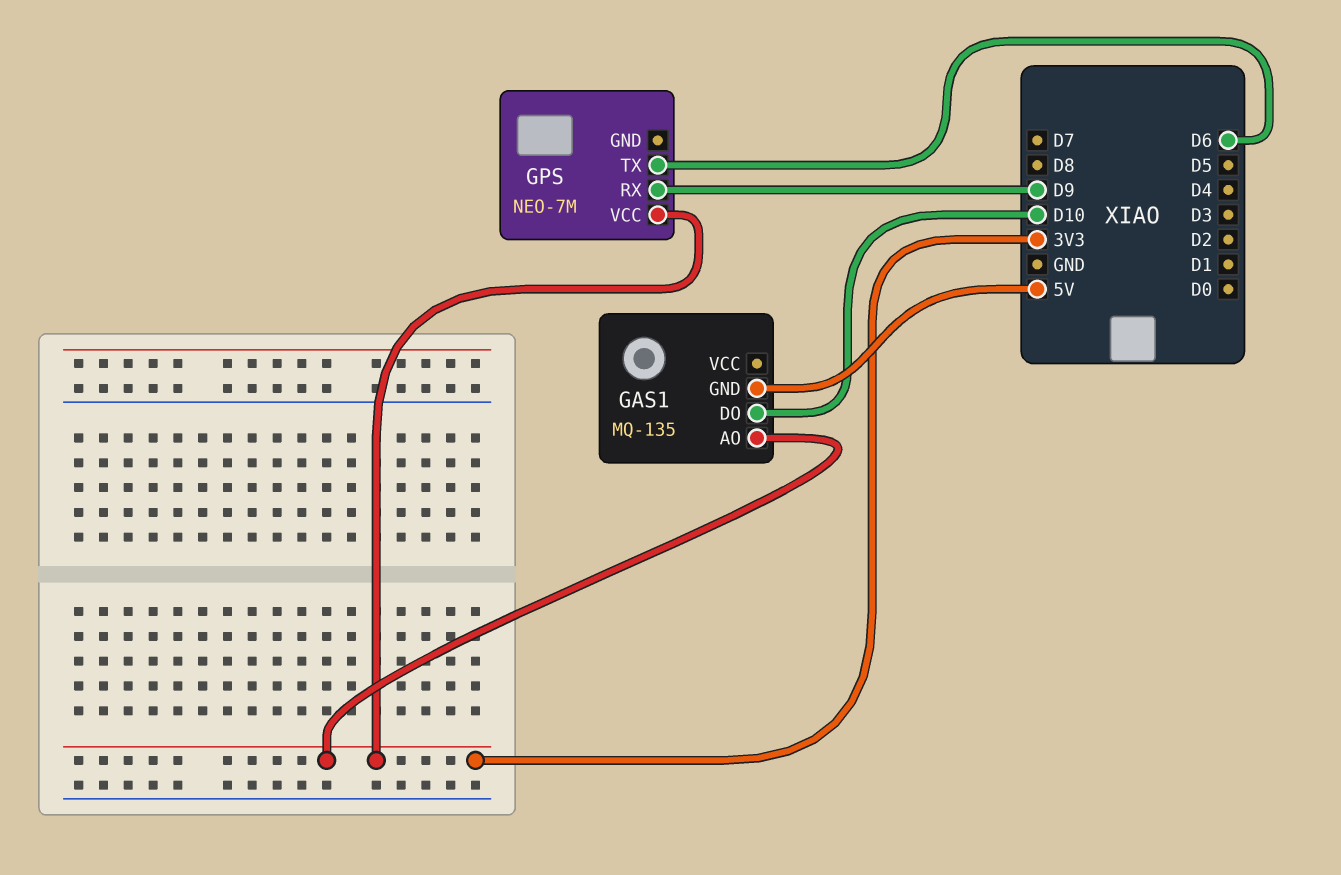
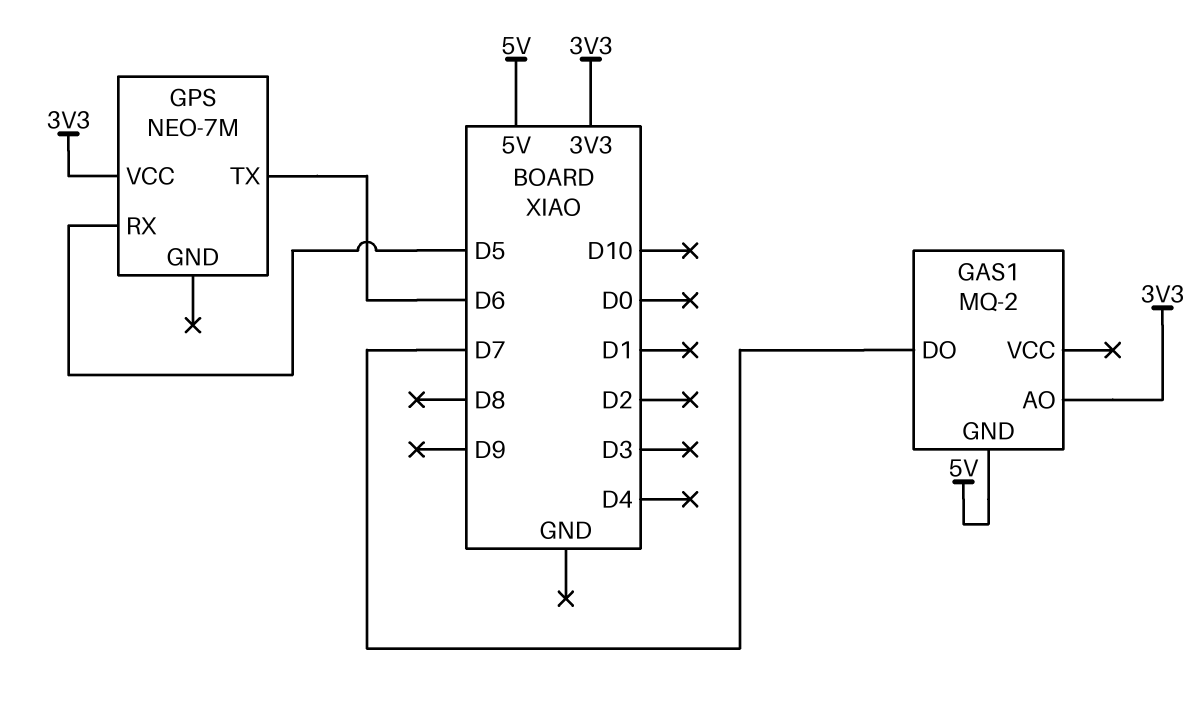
GAS1: MQ-135 -> MQ-2
GAS1 pin DO: D10 -> D7
GPS pin RX: D9 -> D5

